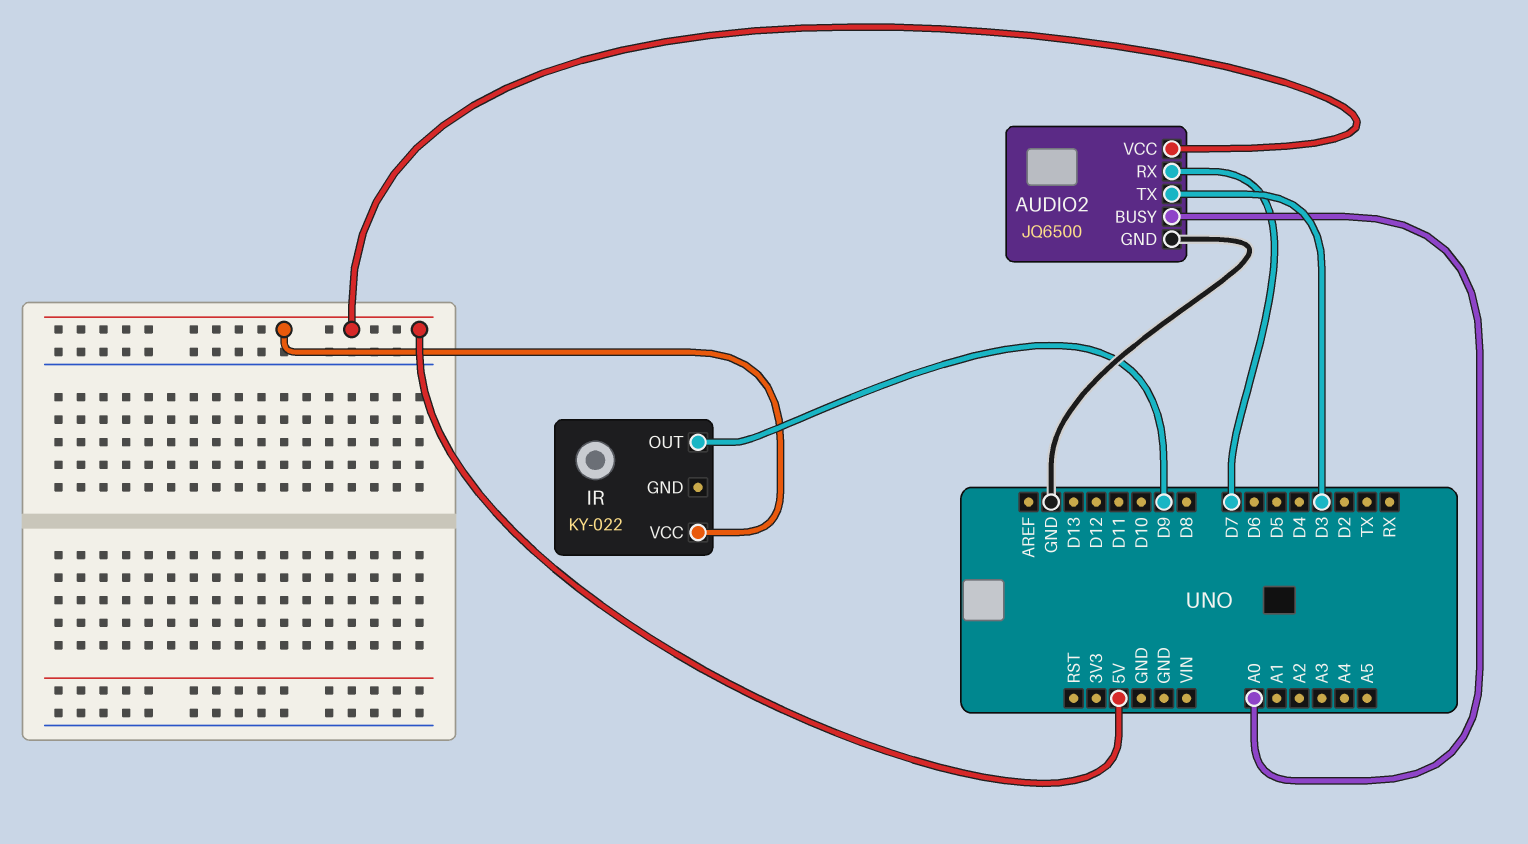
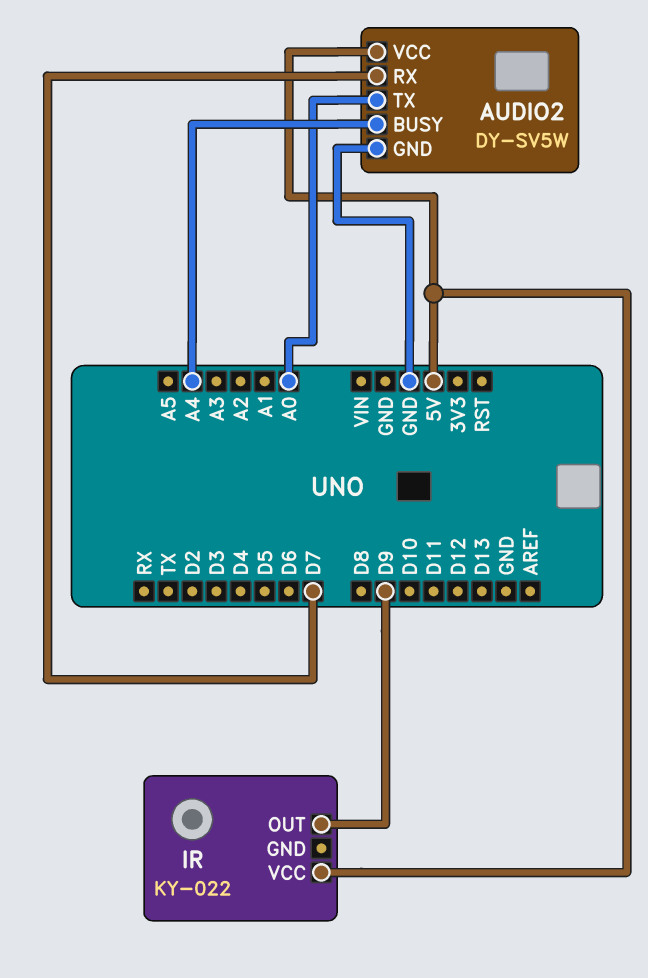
AUDIO2: JQ6500 -> DY-SV5W
AUDIO2 pin BUSY: A0 -> A4
AUDIO2 pin TX: D3 -> A0

